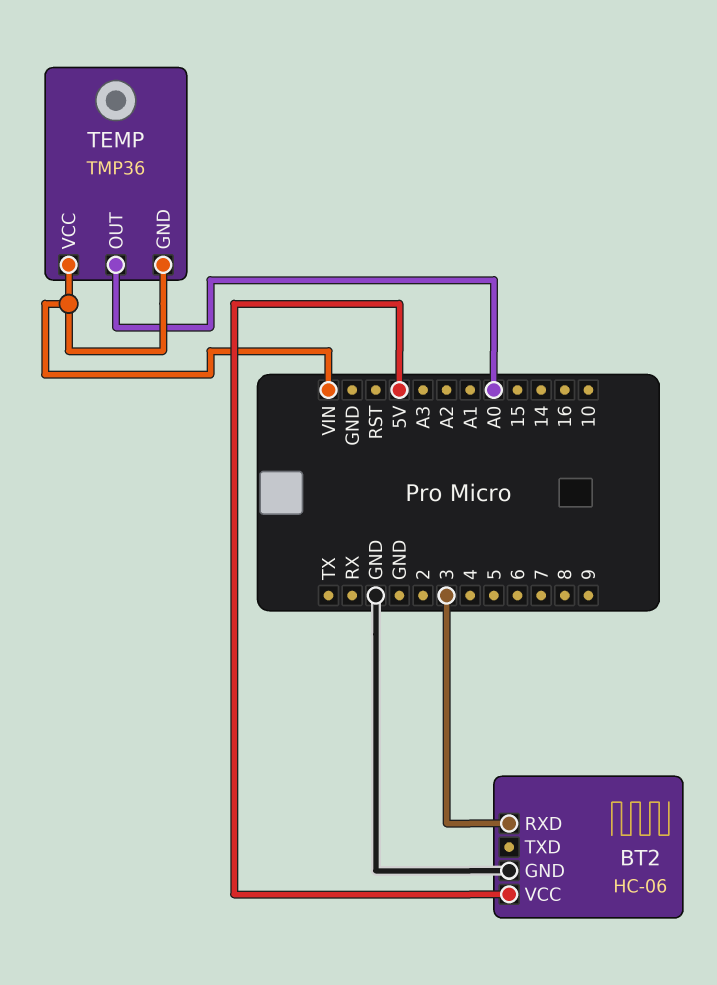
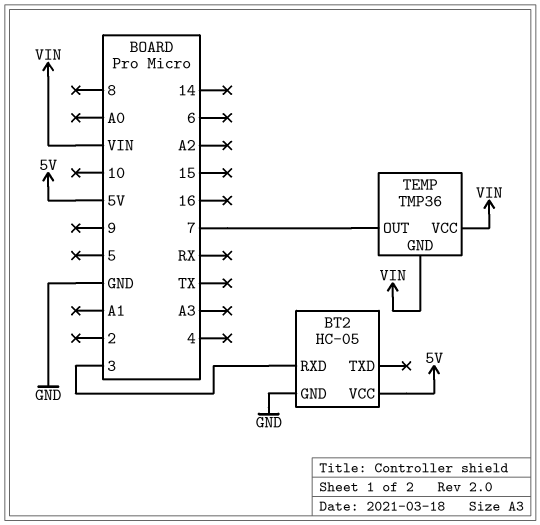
BT2: HC-06 -> HC-05
TEMP pin OUT: A0 -> 7

